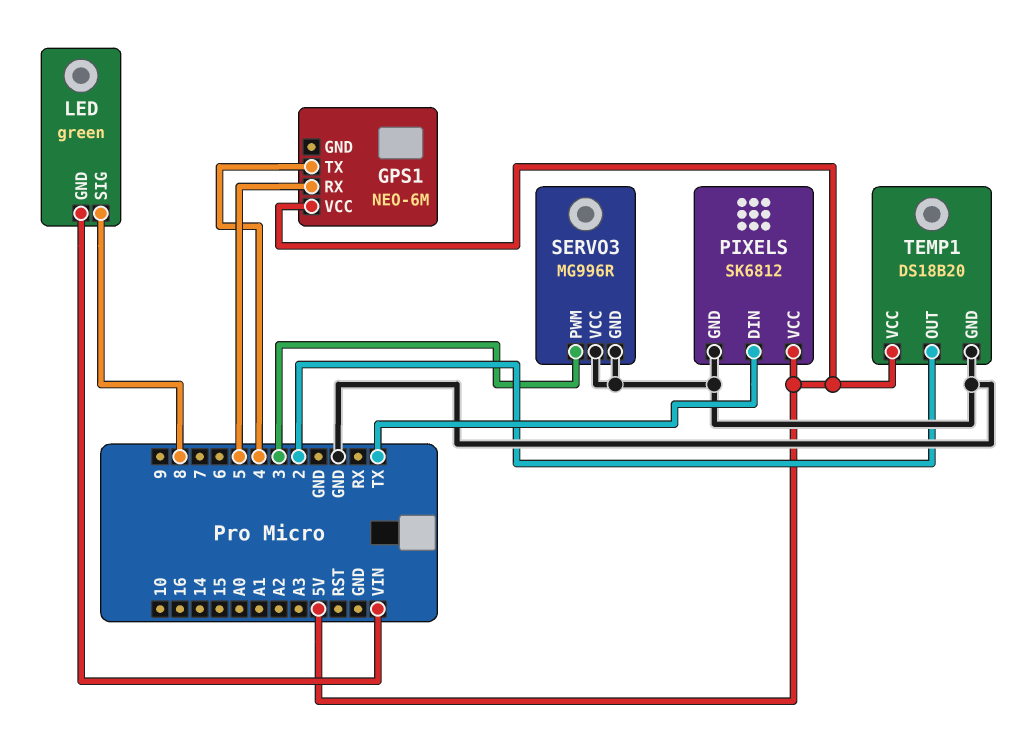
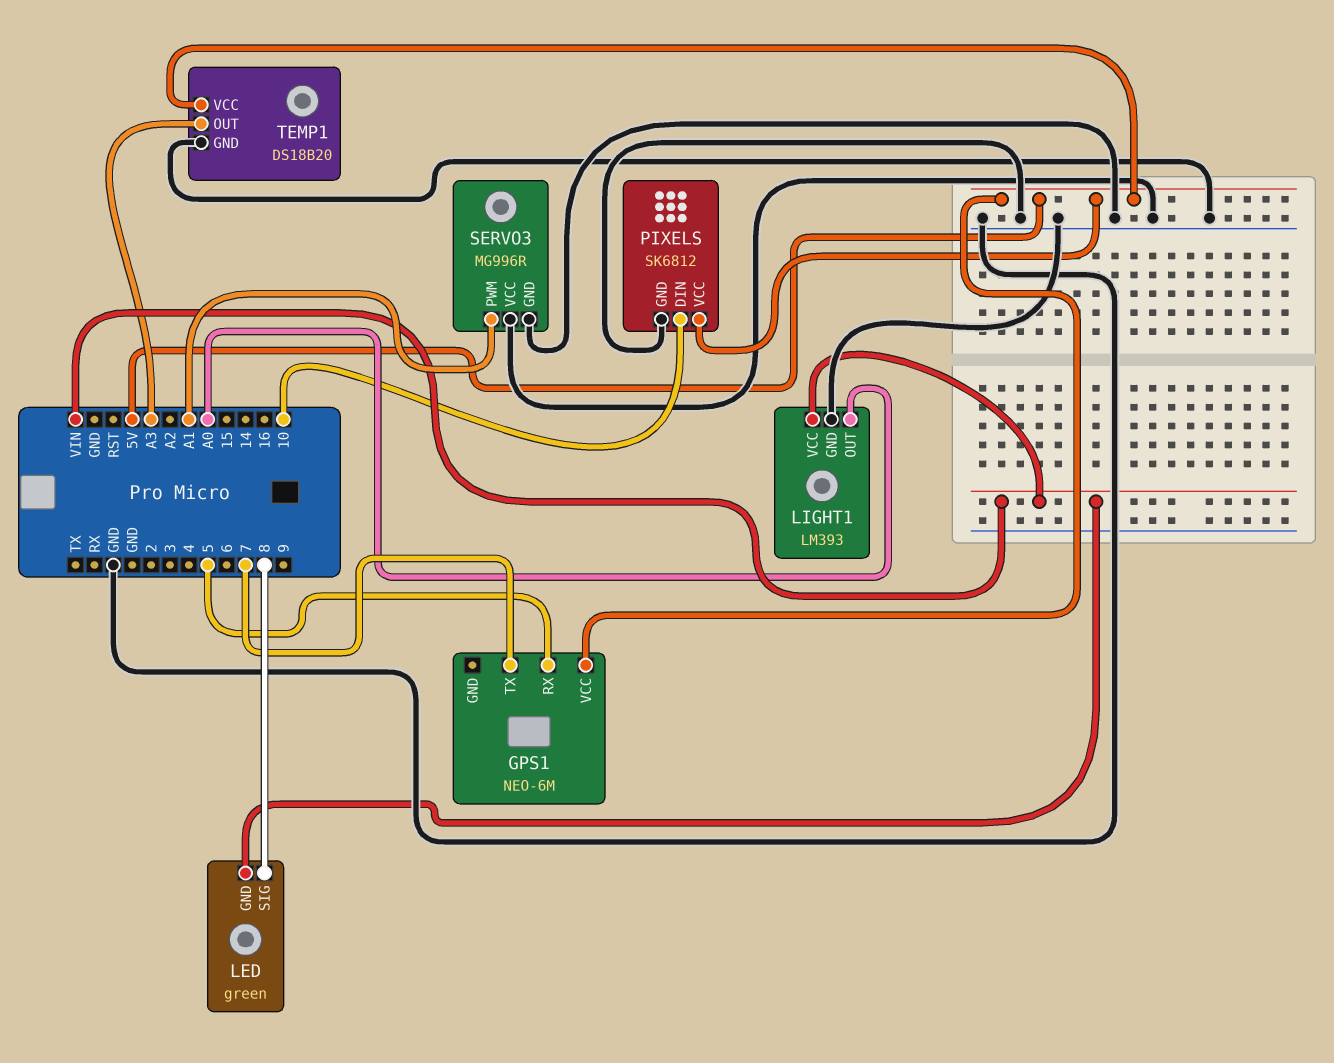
GPS1 pin TX: 4 -> 7
LIGHT1: none -> LM393
LIGHT1 pin GND: none -> GND
LIGHT1 pin OUT: none -> A0
LIGHT1 pin VCC: none -> VIN
PIXELS pin DIN: TX -> 10
SERVO3 pin PWM: 3 -> A1
TEMP1 pin OUT: 2 -> A3

